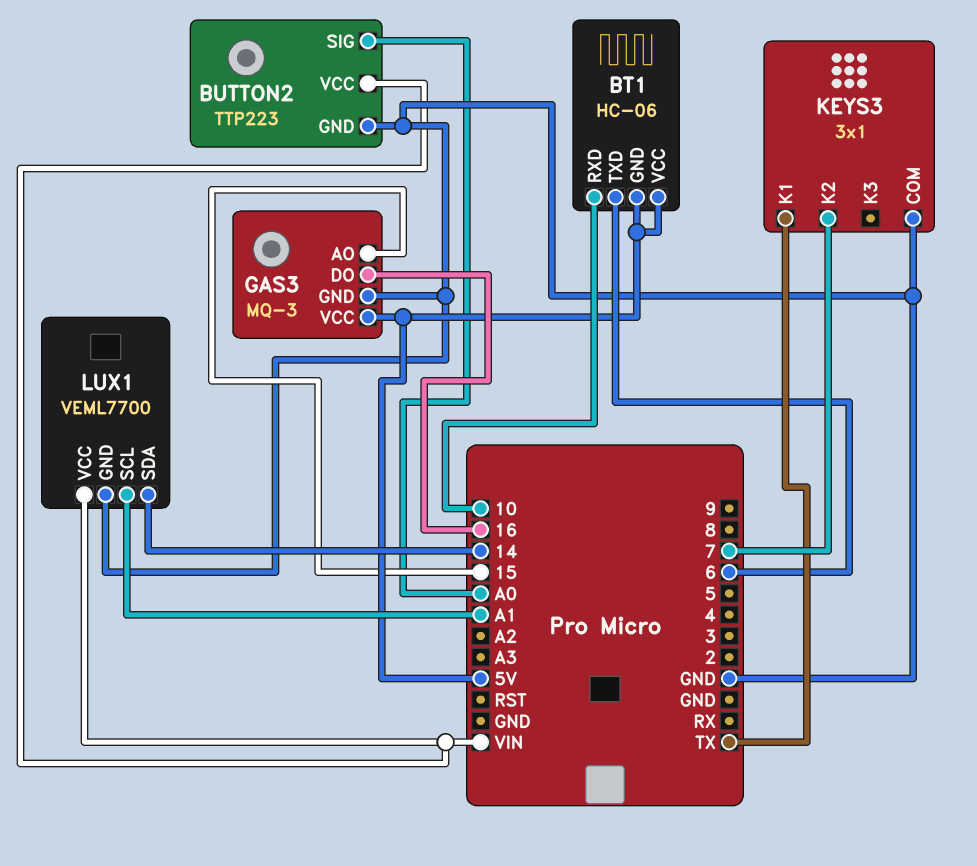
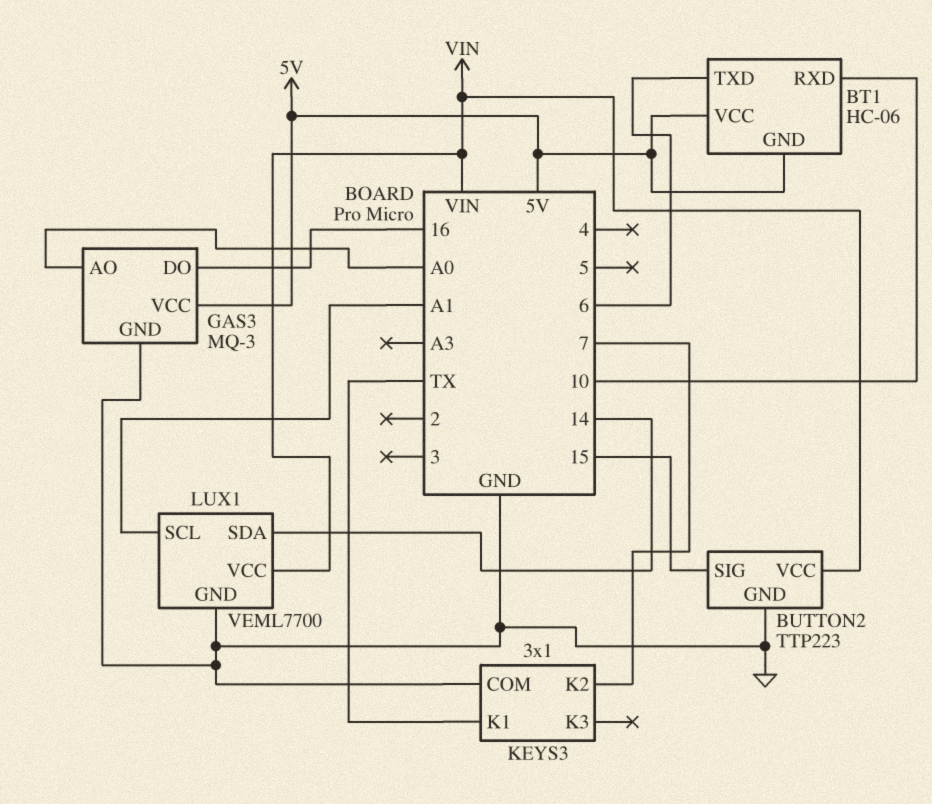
BUTTON2 pin SIG: A0 -> 15
GAS3 pin AO: 15 -> A0

